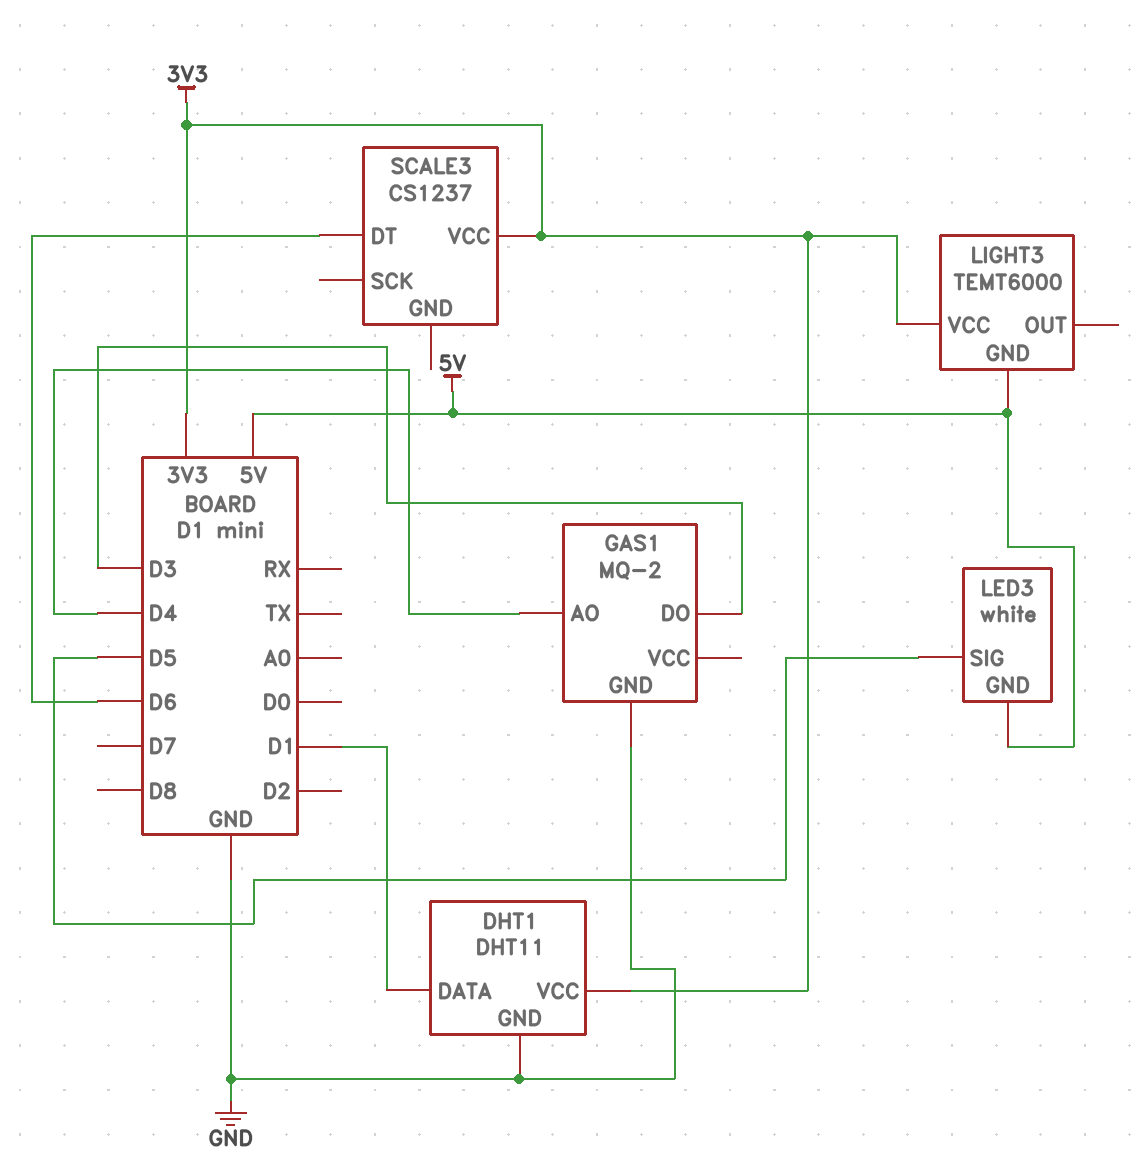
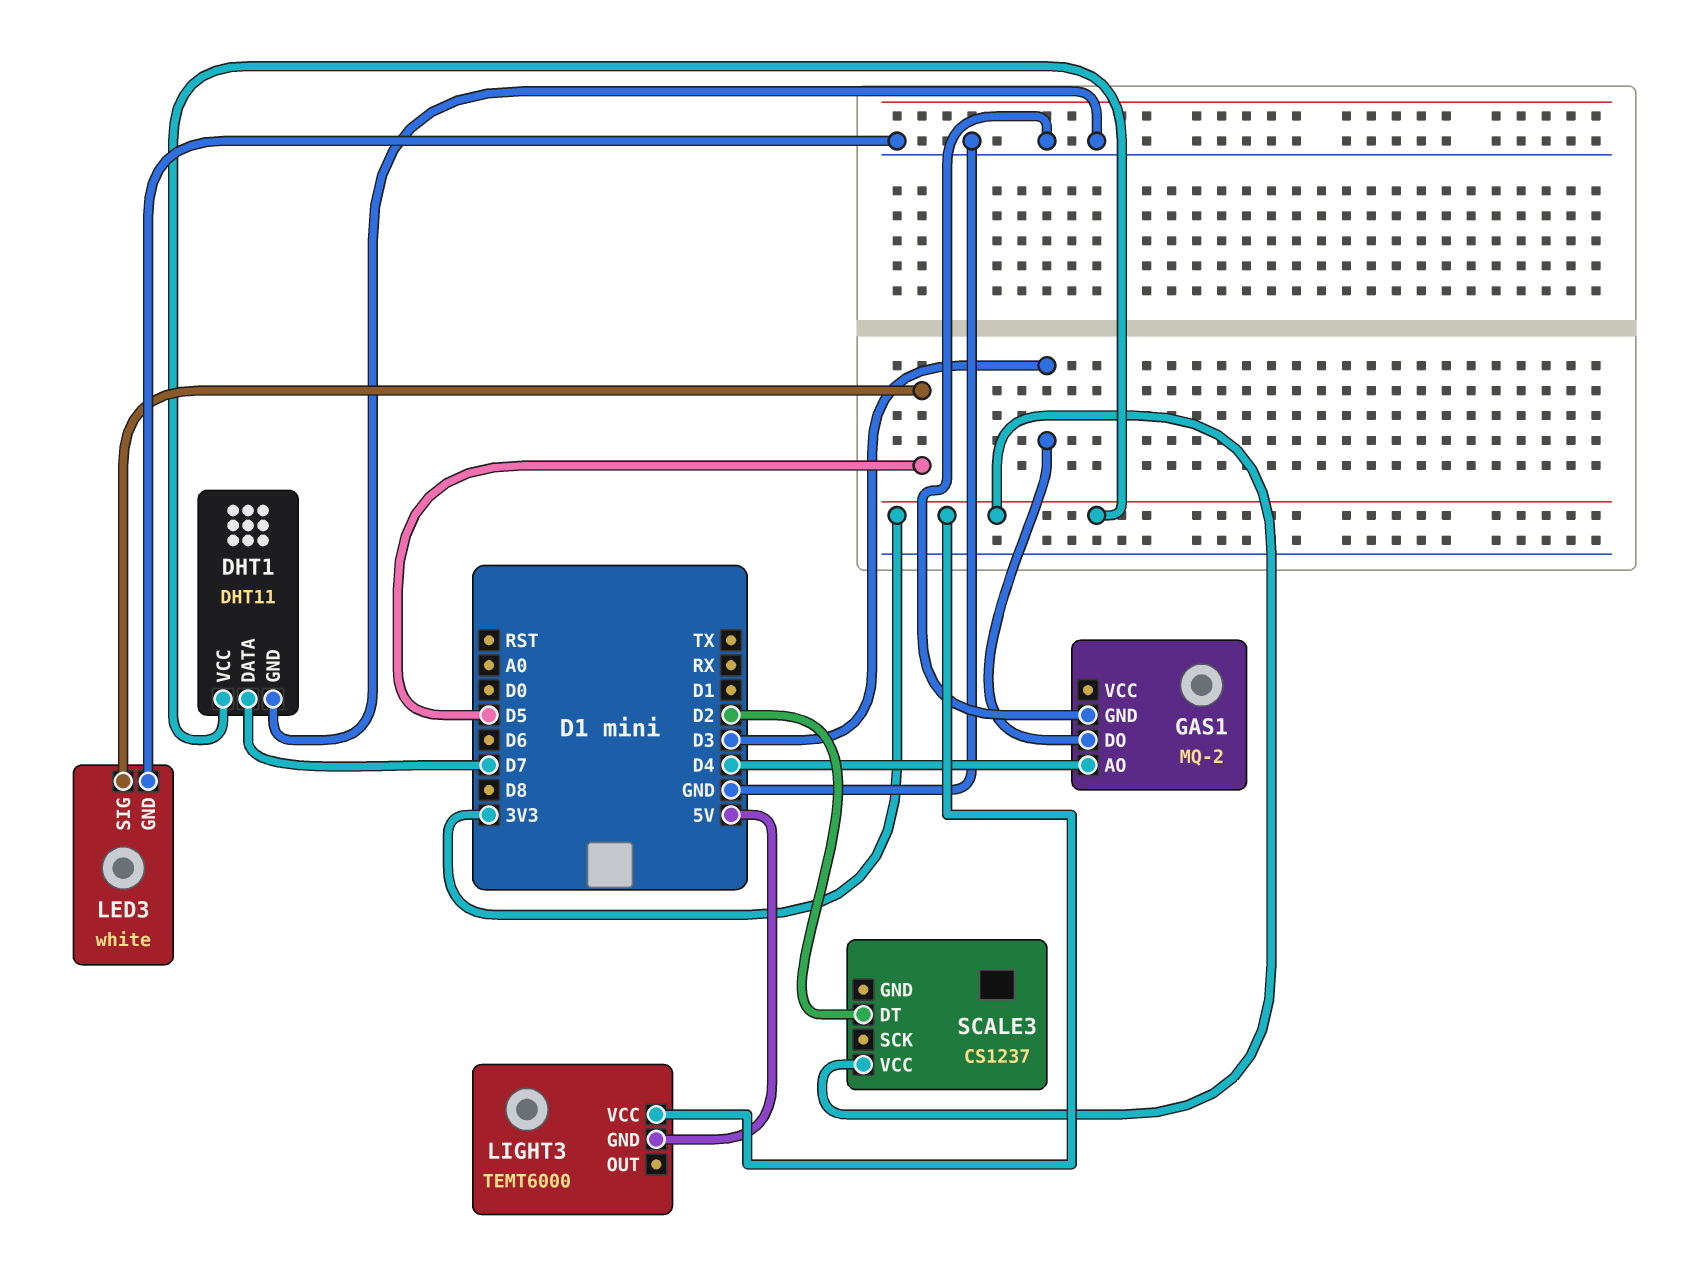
DHT1 pin DATA: D1 -> D7
LED3 pin GND: 5V -> GND
SCALE3 pin DT: D6 -> D2

